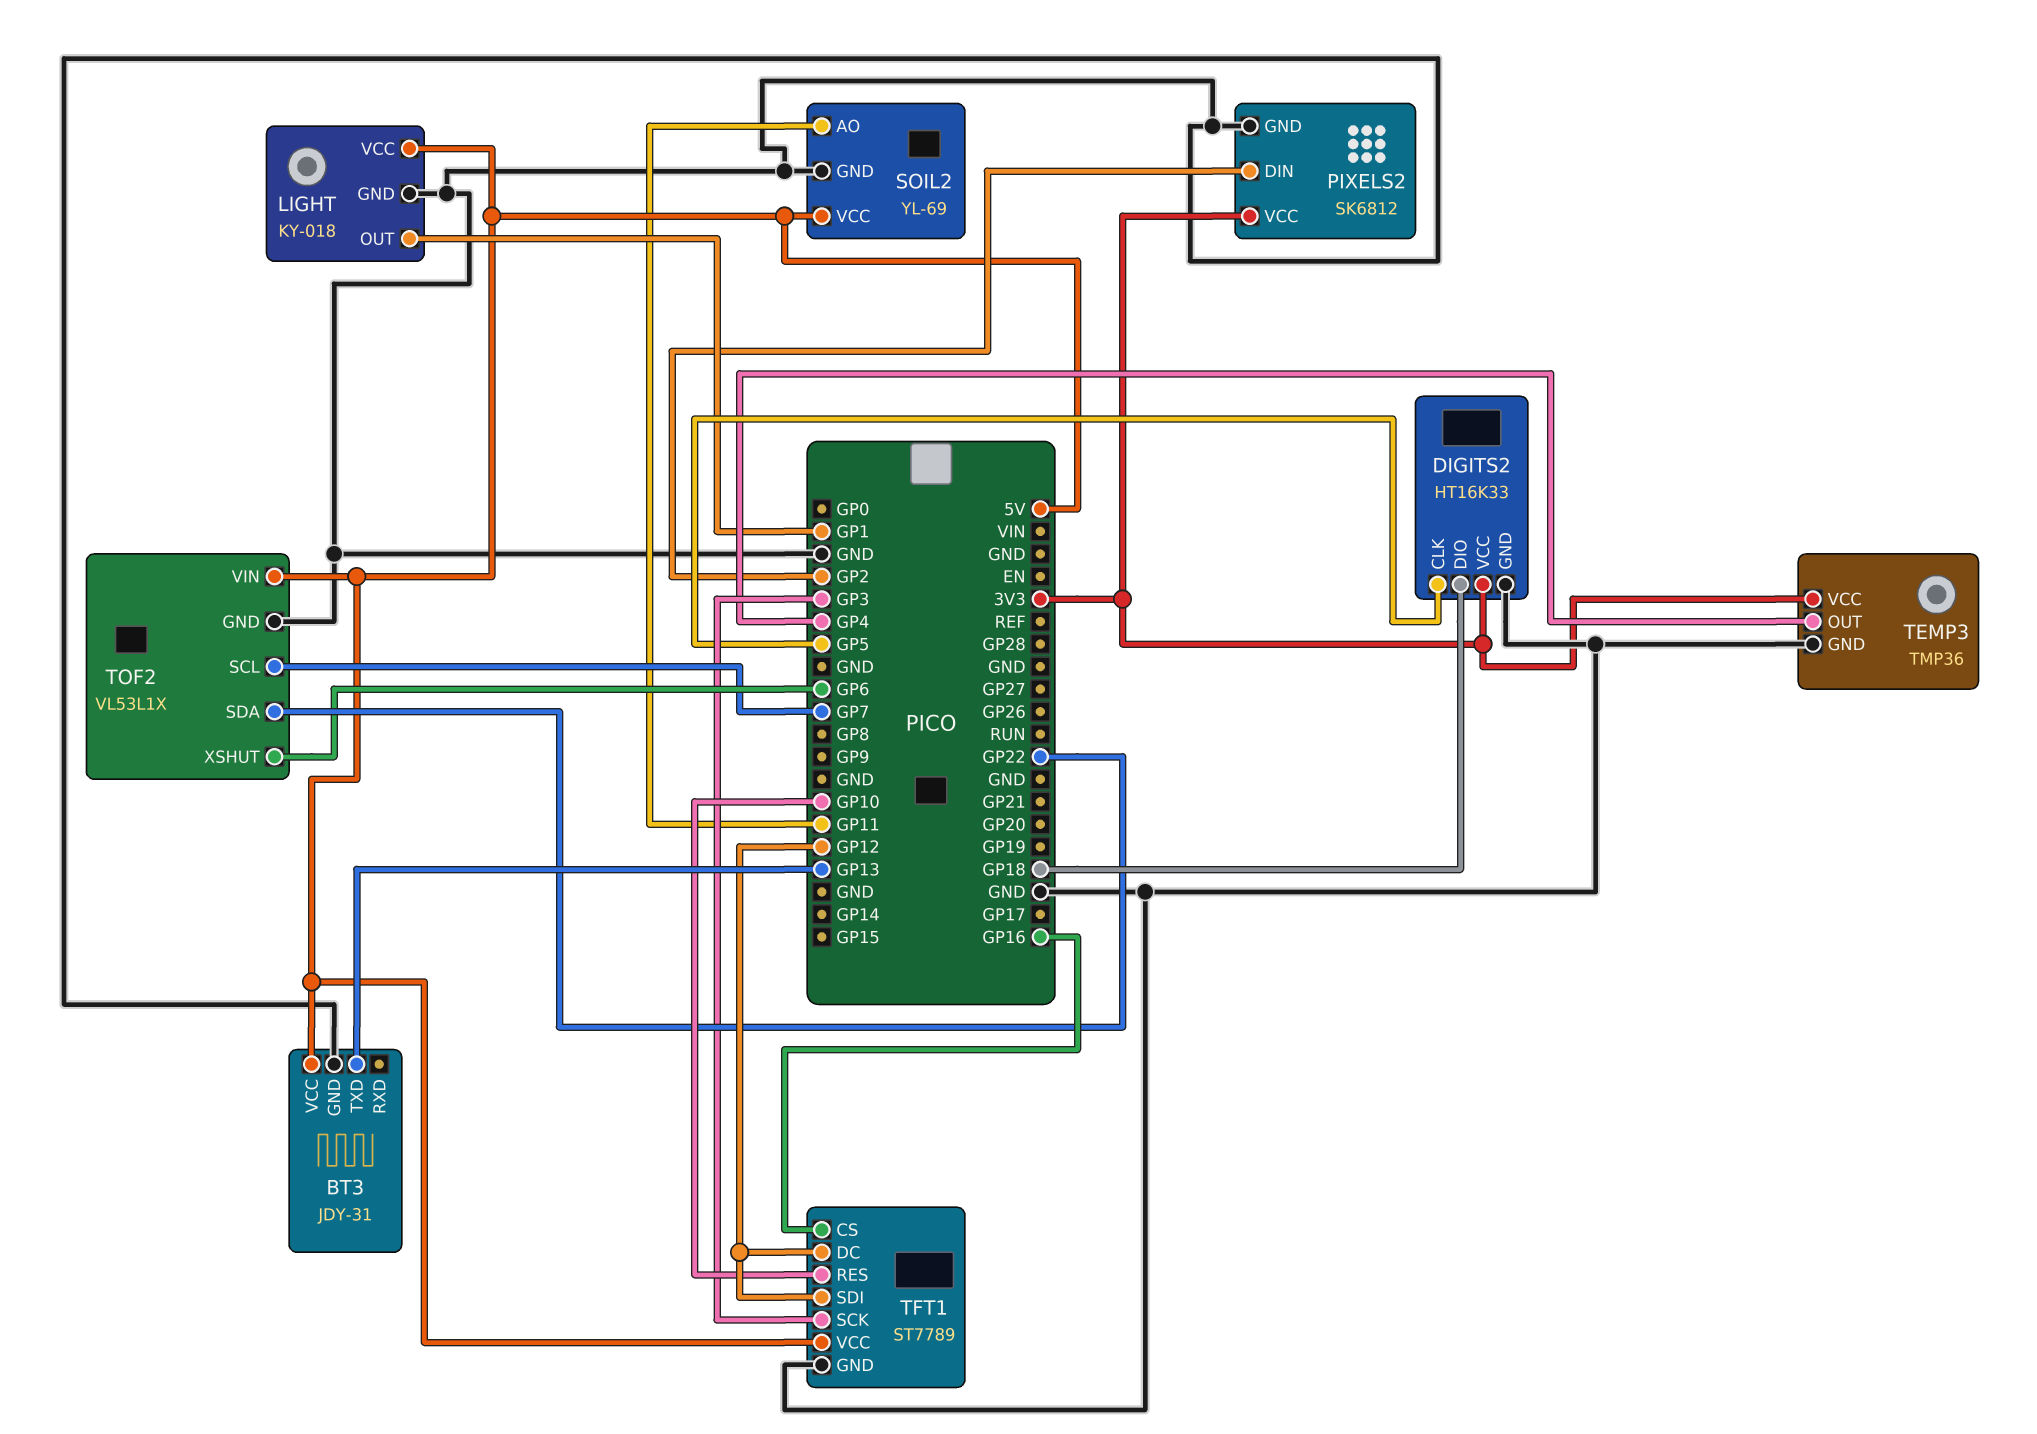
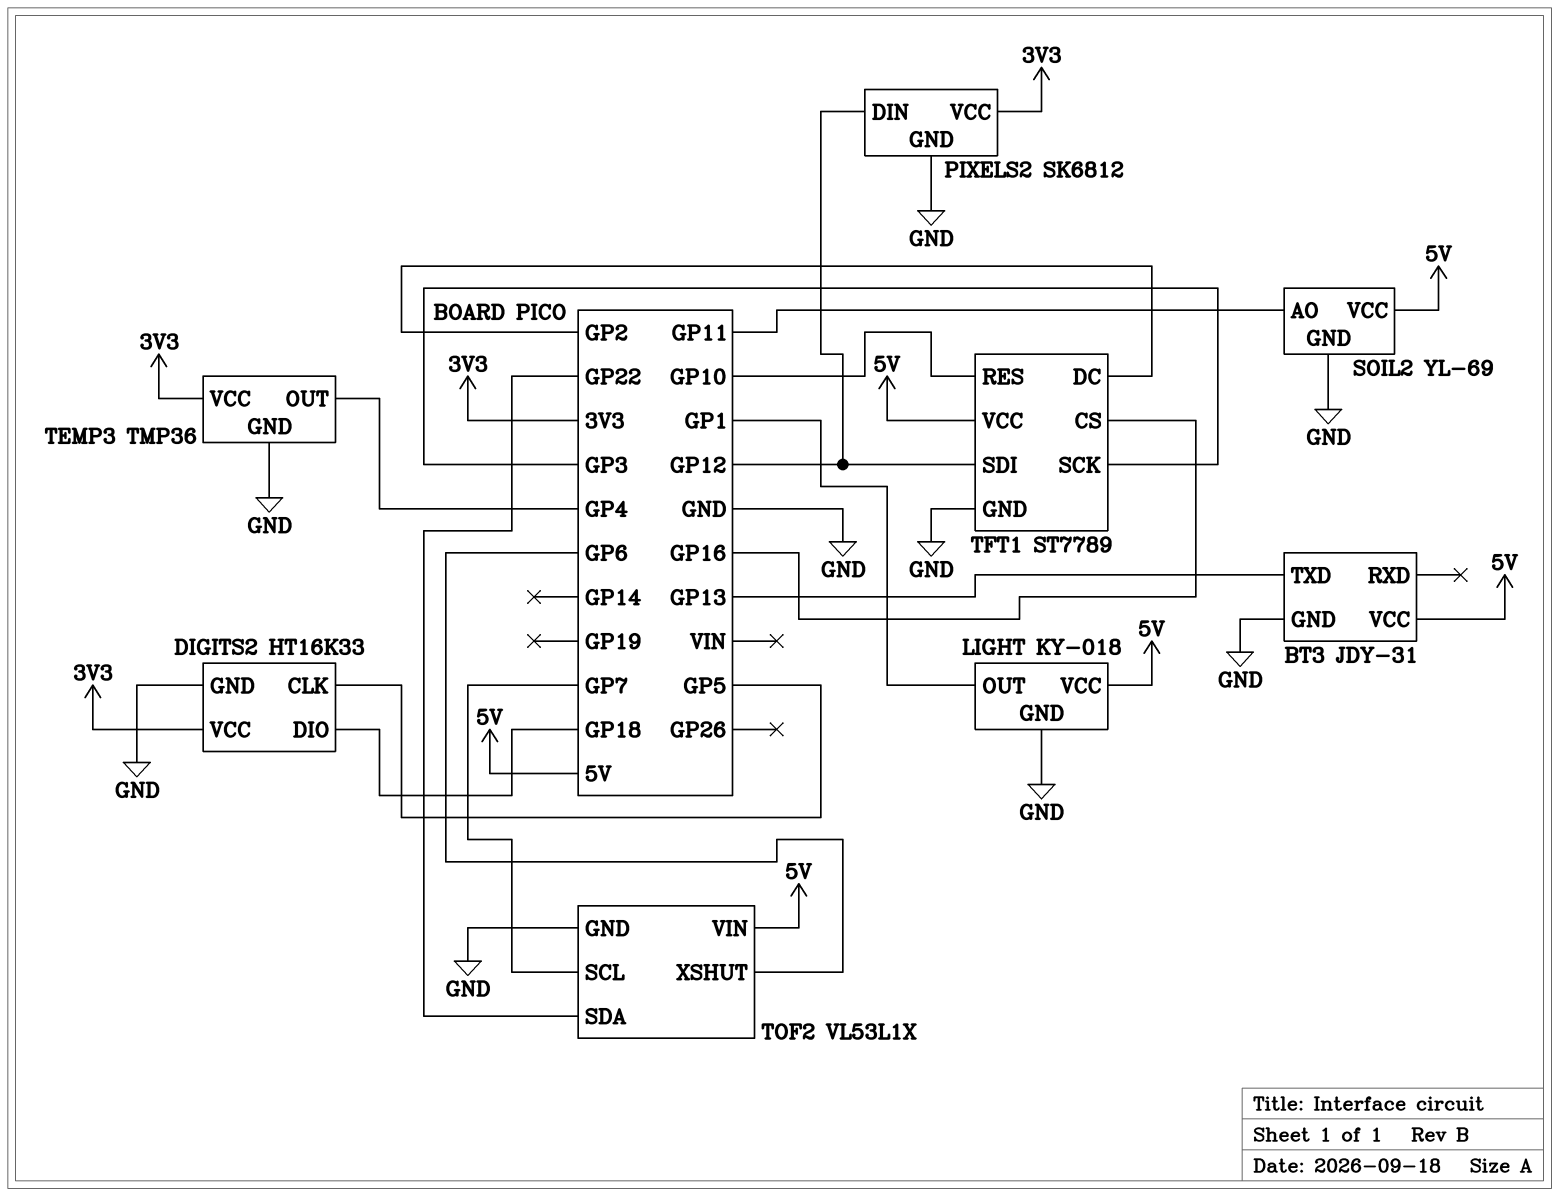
PIXELS2 pin DIN: GP2 -> GP12
TFT1 pin DC: GP12 -> GP2

